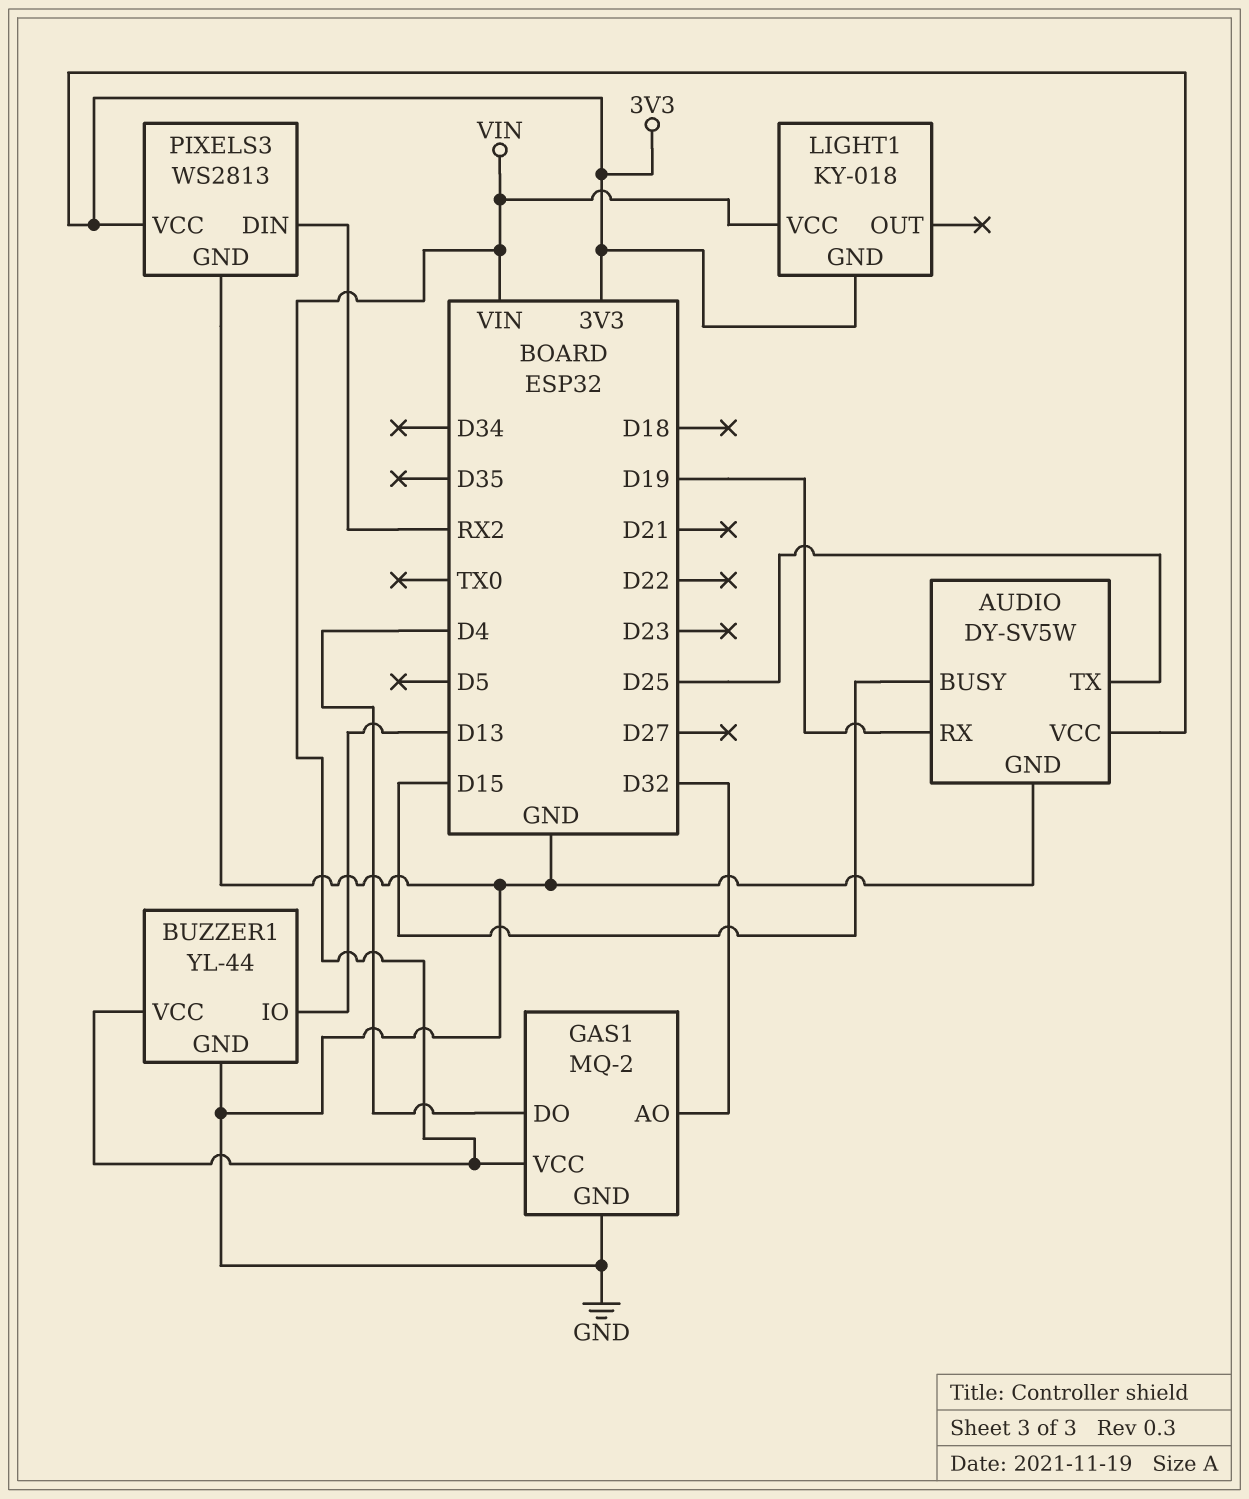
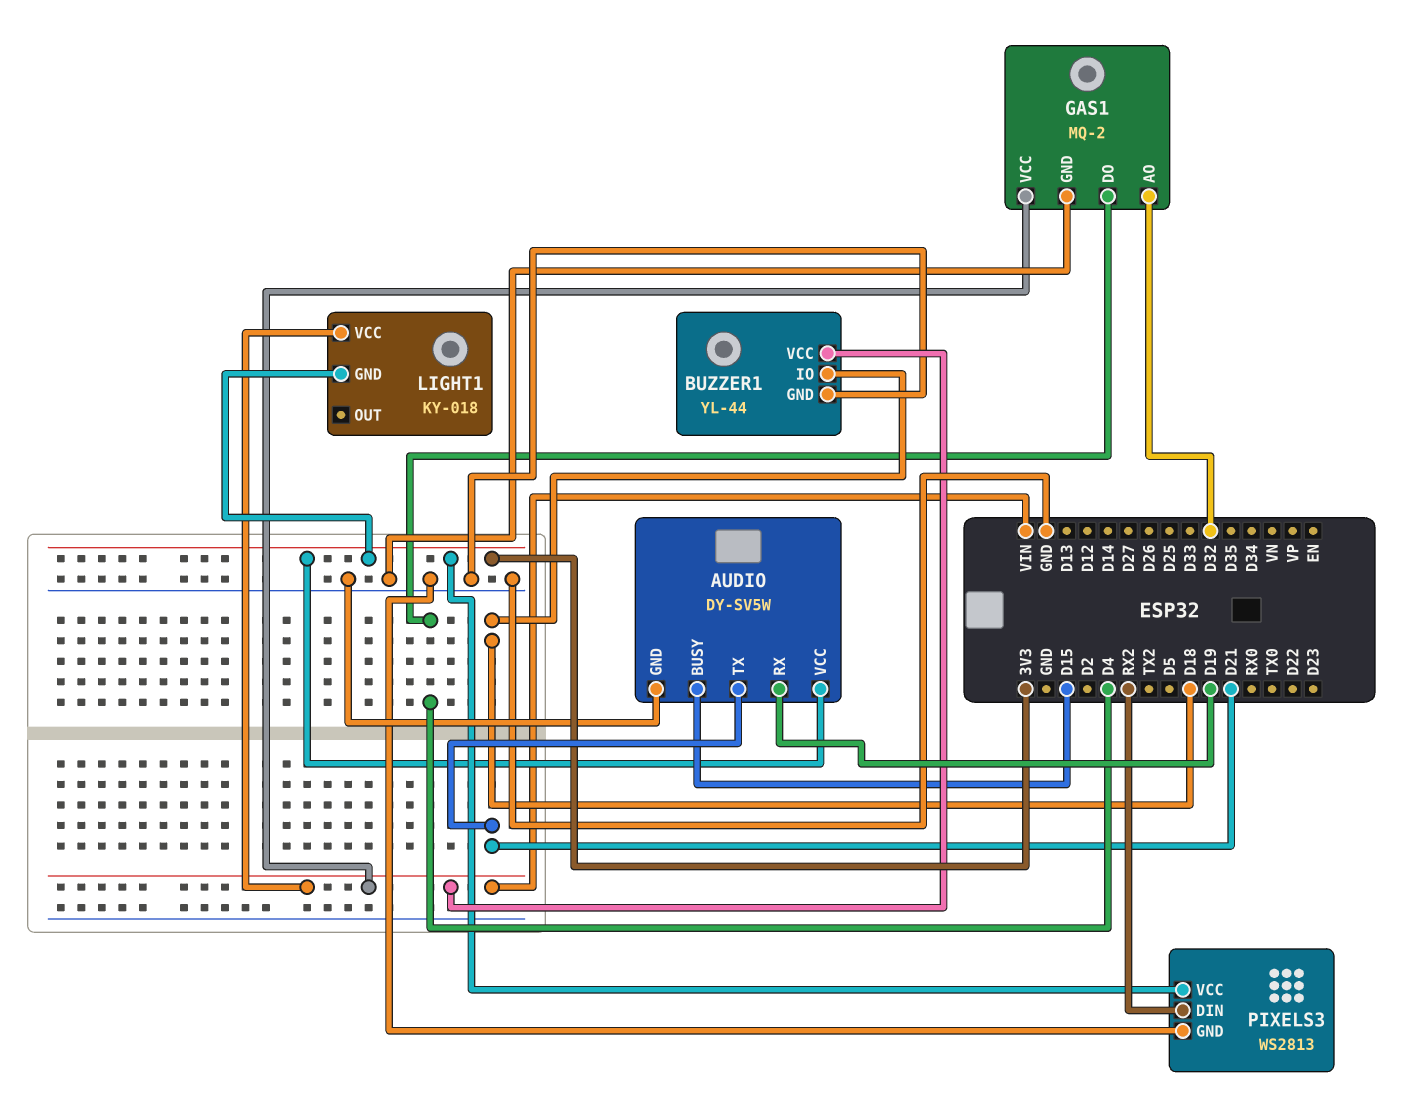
AUDIO pin TX: D25 -> D21
BUZZER1 pin IO: D13 -> D18

